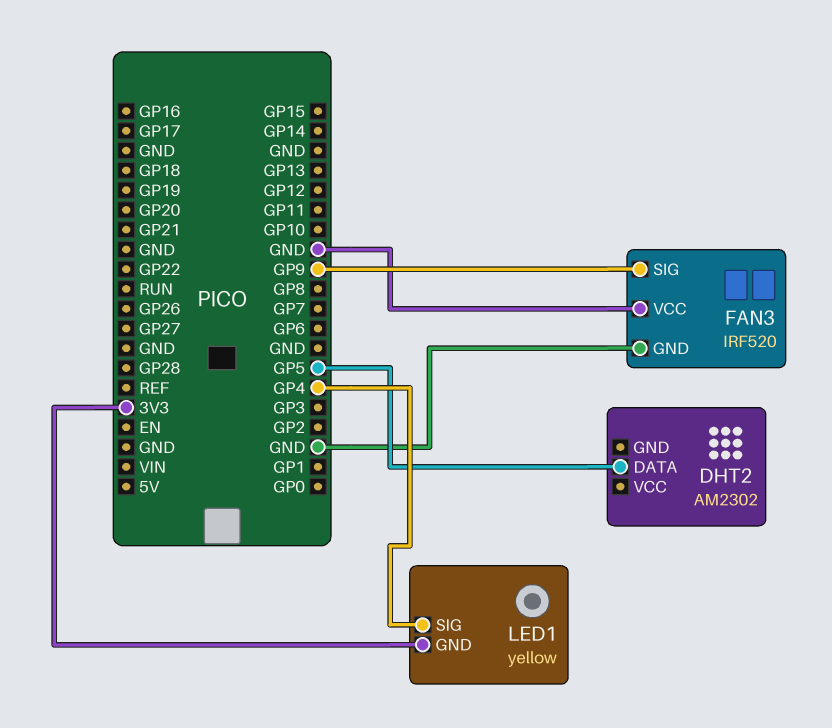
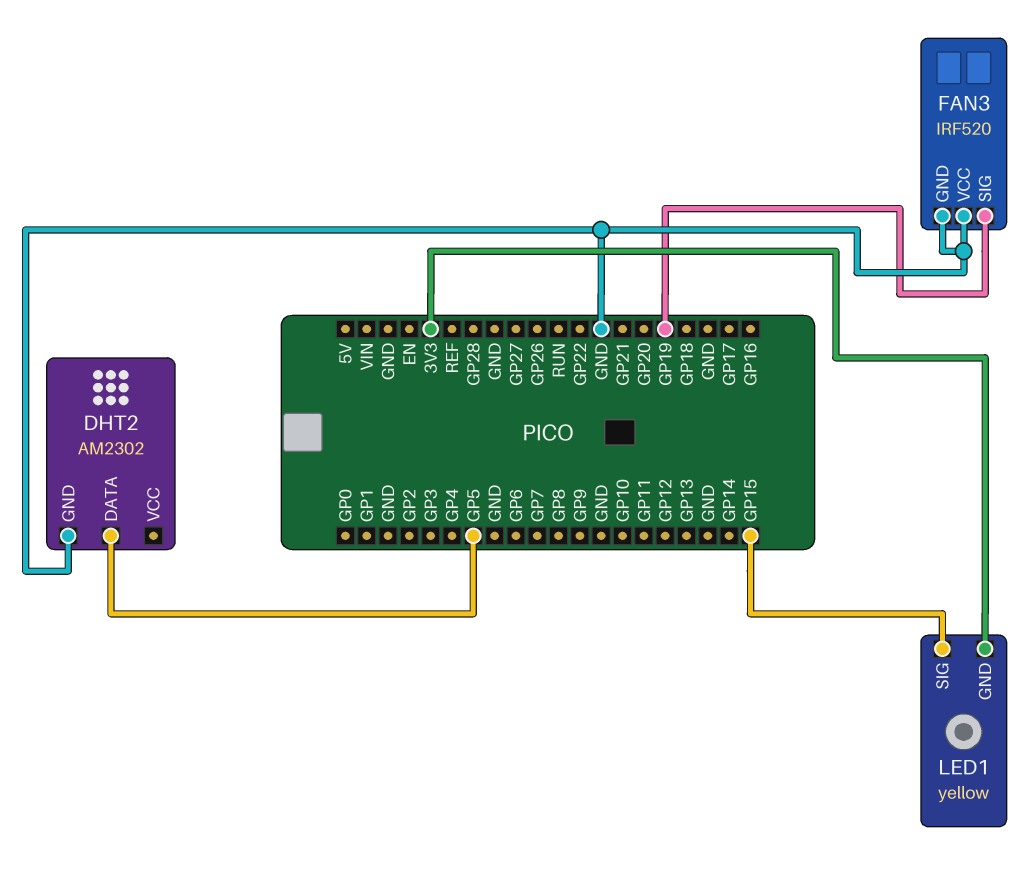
DHT2 pin GND: none -> GND
FAN3 pin SIG: GP9 -> GP19
LED1 pin SIG: GP4 -> GP15

